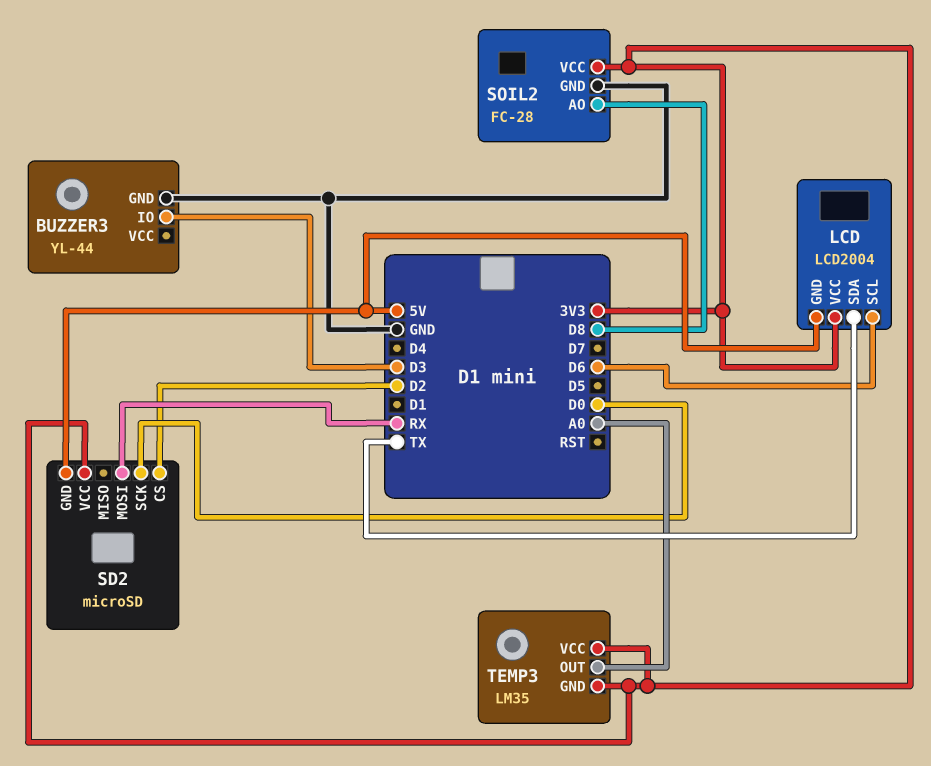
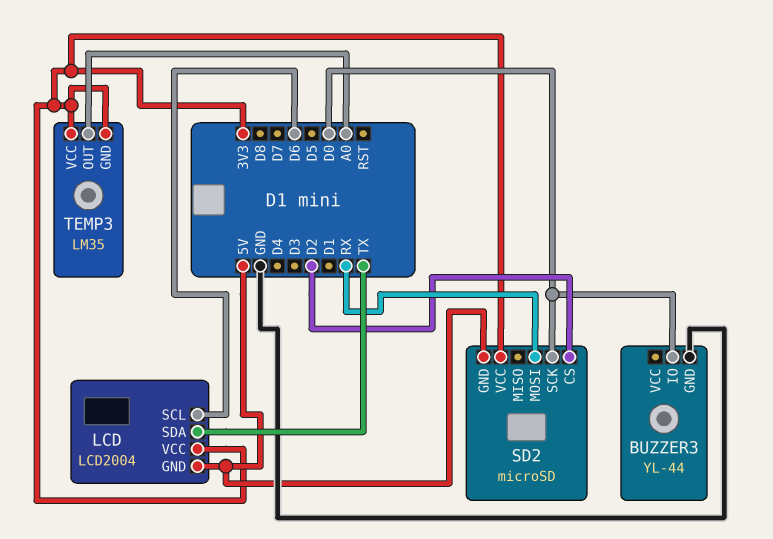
BUZZER3 pin IO: D3 -> D0
SOIL2: FC-28 -> none
SOIL2 pin AO: D8 -> none
SOIL2 pin GND: GND -> none
SOIL2 pin VCC: 3V3 -> none

